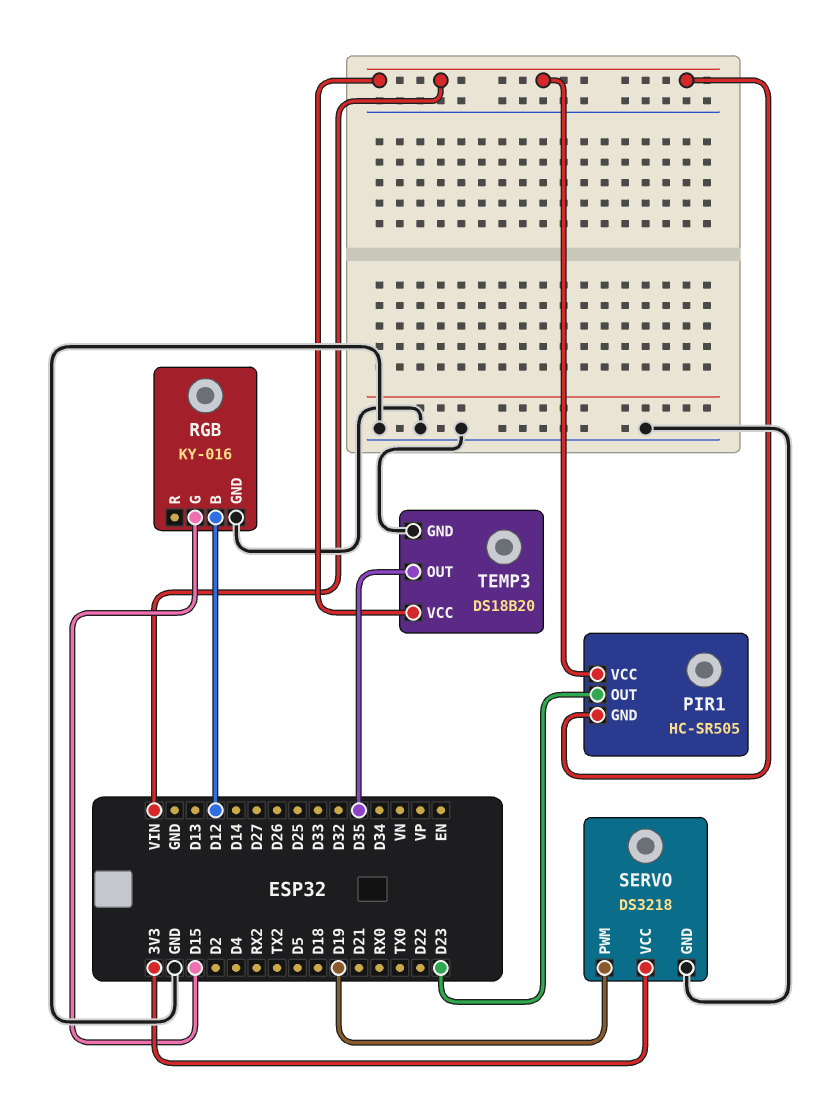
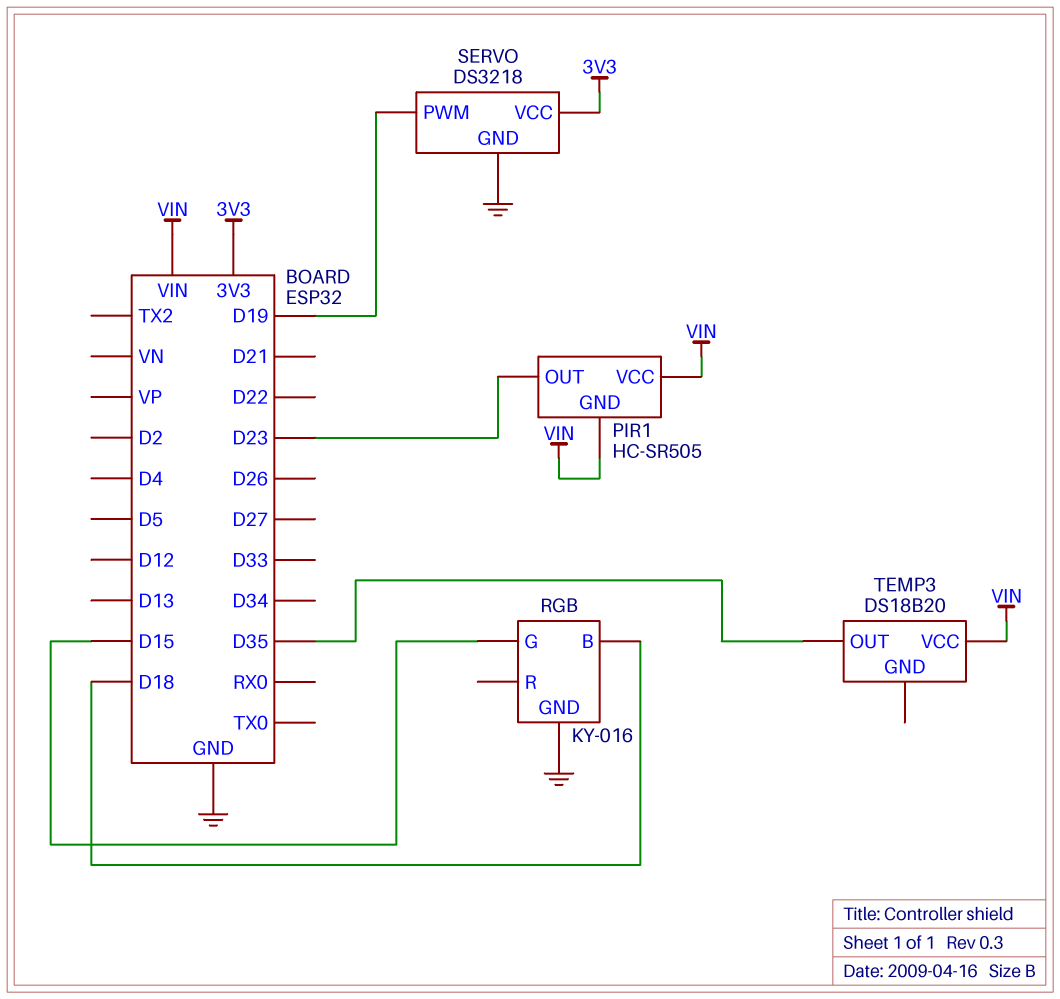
RGB pin B: D12 -> D18
TEMP3 pin GND: GND -> none

